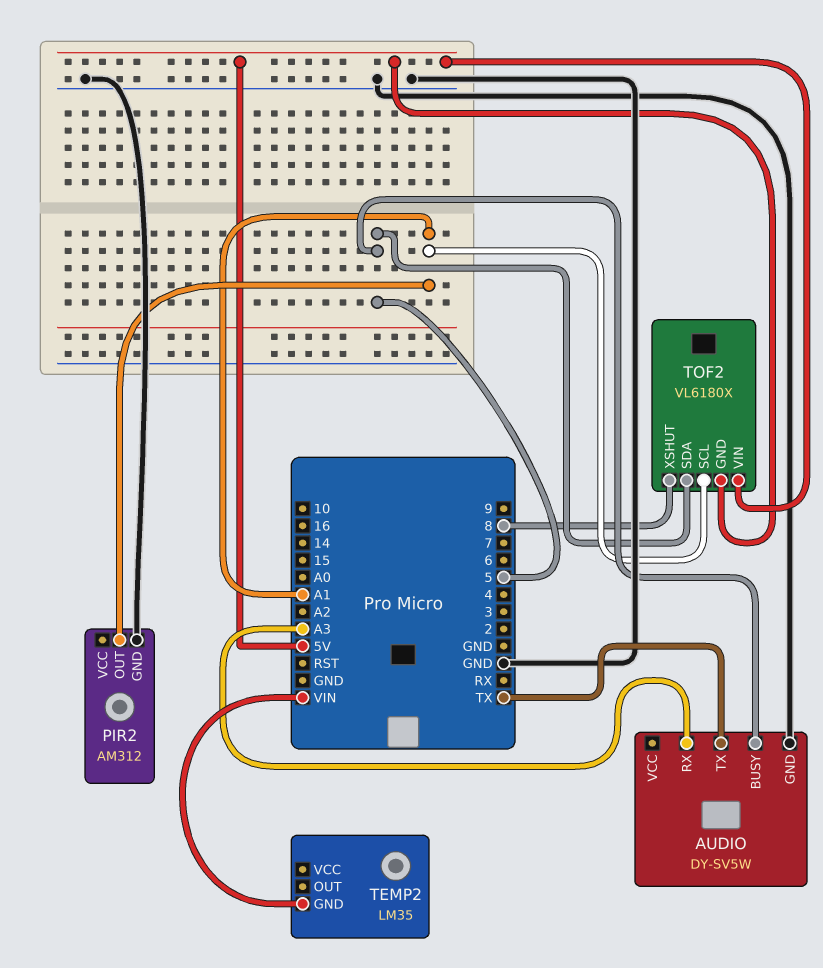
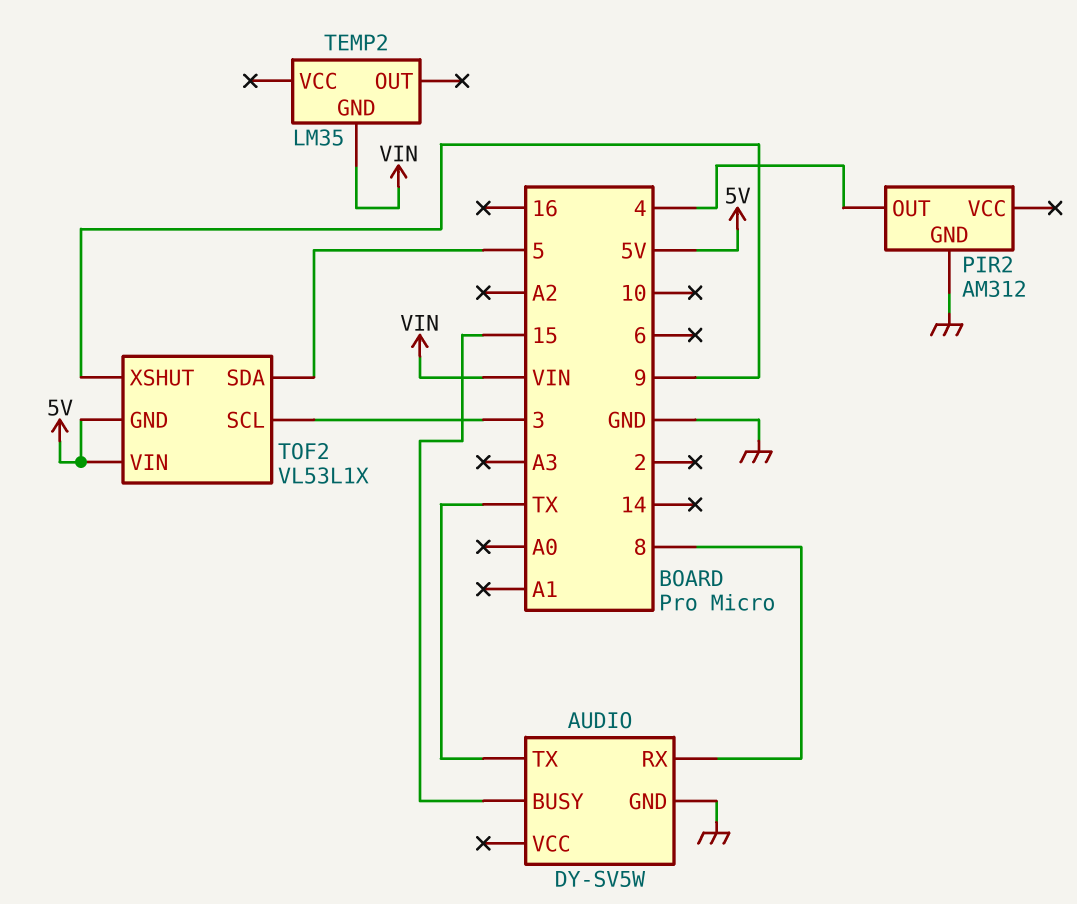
AUDIO pin BUSY: 5 -> 15
AUDIO pin RX: A3 -> 8
PIR2 pin OUT: A1 -> 4
TOF2: VL6180X -> VL53L1X
TOF2 pin SCL: A1 -> 3
TOF2 pin XSHUT: 8 -> 9

